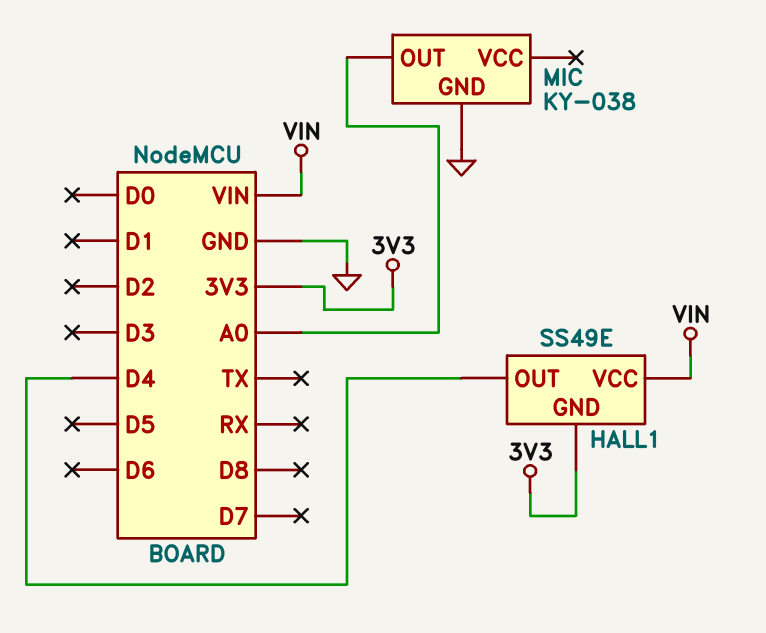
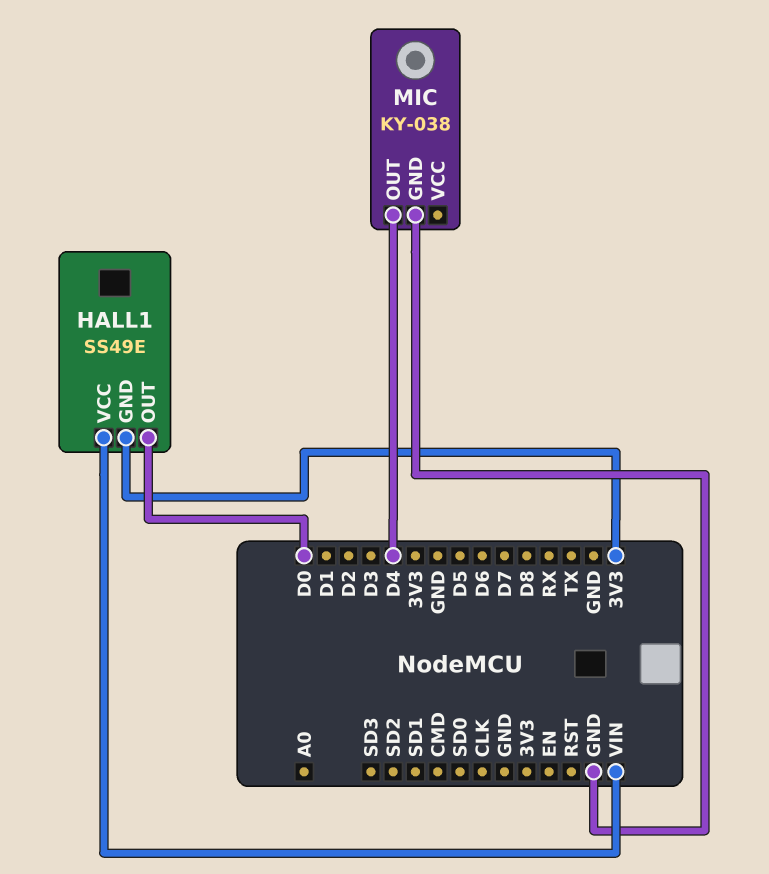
HALL1 pin OUT: D4 -> D0
MIC pin OUT: A0 -> D4

